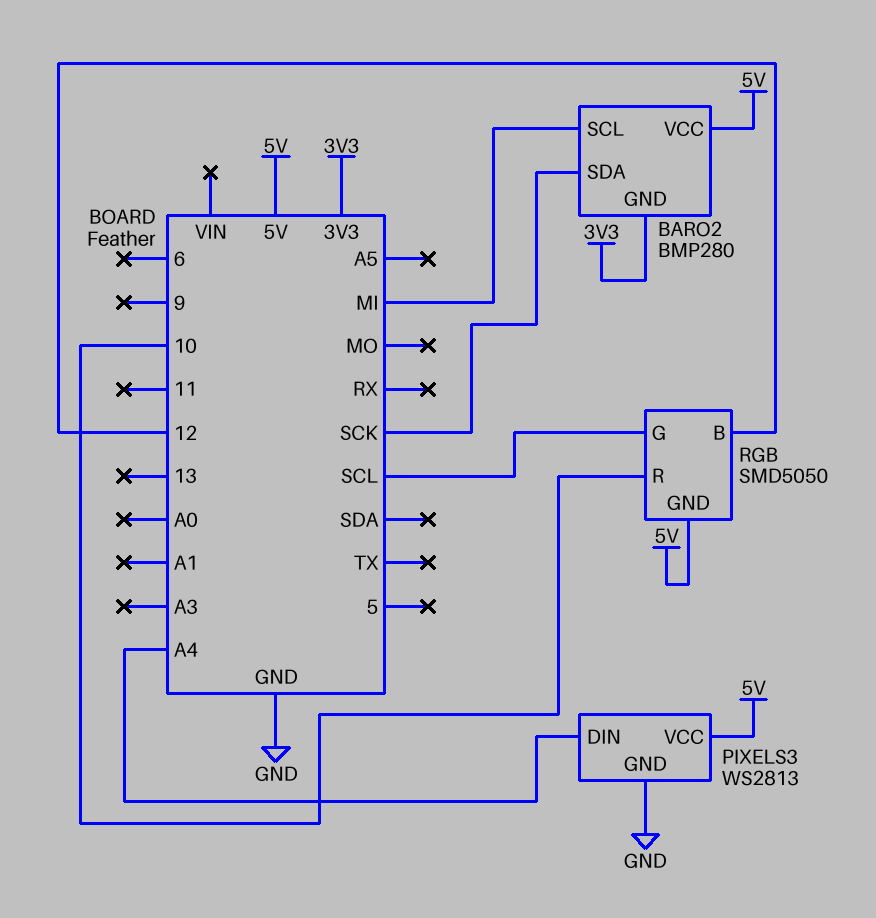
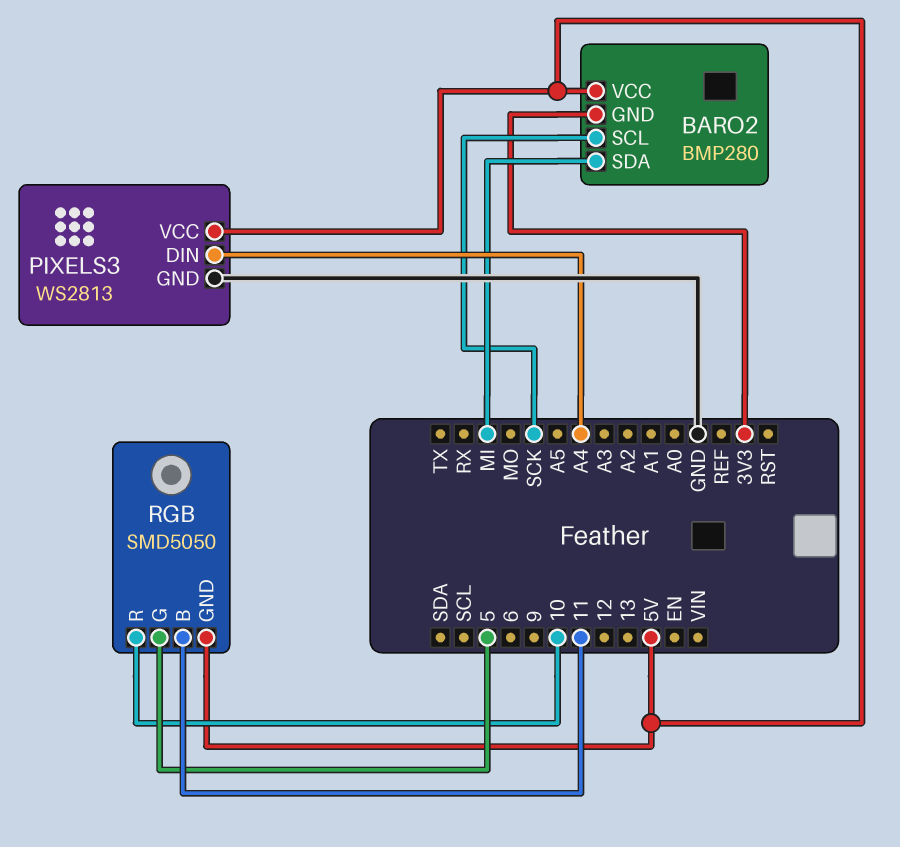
BARO2 pin SCL: MI -> SCK
BARO2 pin SDA: SCK -> MI
RGB pin B: 12 -> 11
RGB pin G: SCL -> 5

